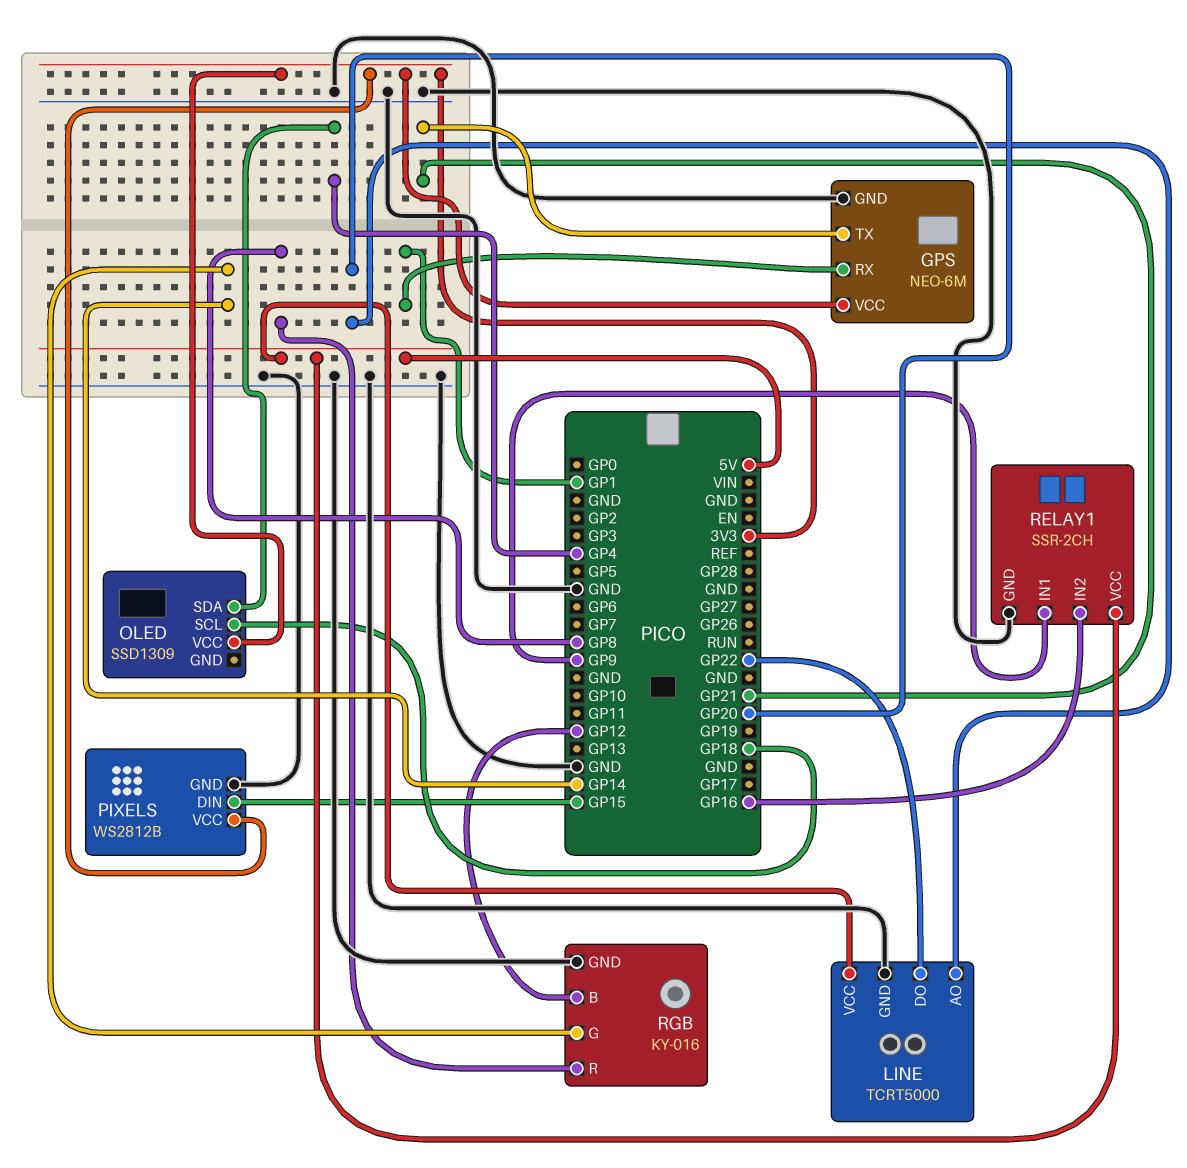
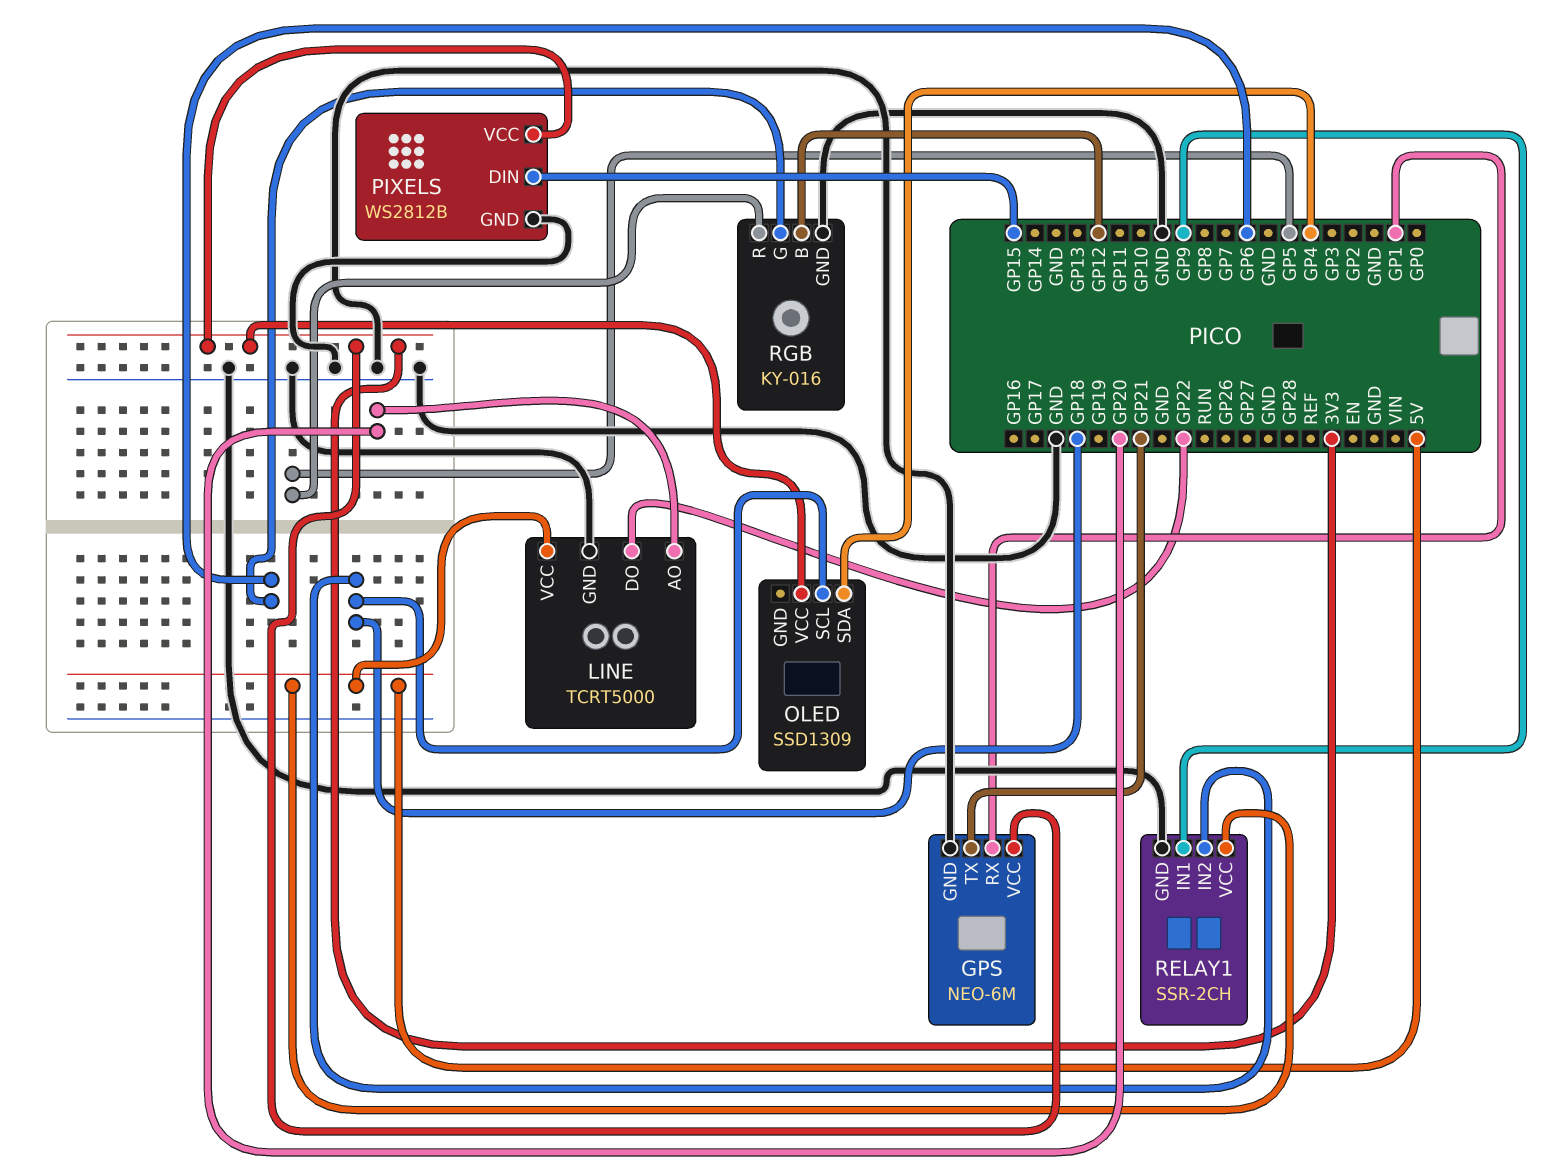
RELAY1 pin IN2: GP16 -> GP18
RGB pin G: GP14 -> GP6
RGB pin R: GP8 -> GP5

